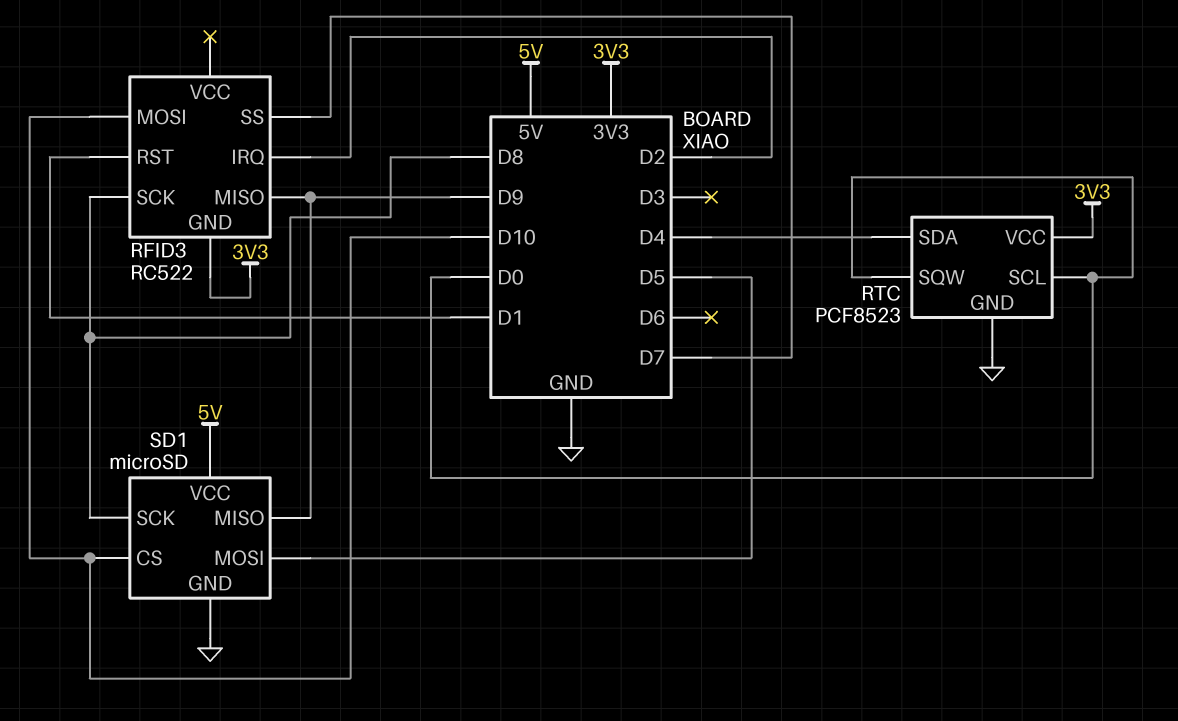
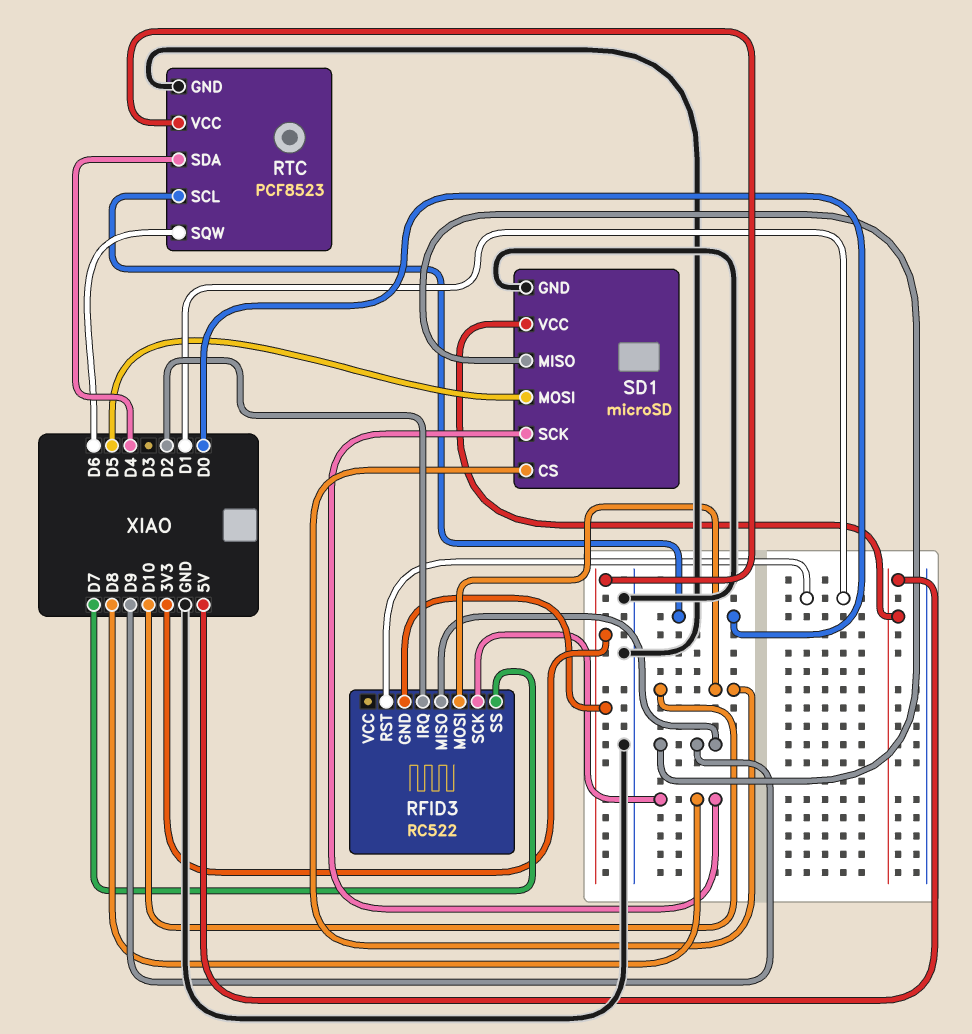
RTC pin SQW: D0 -> D6

